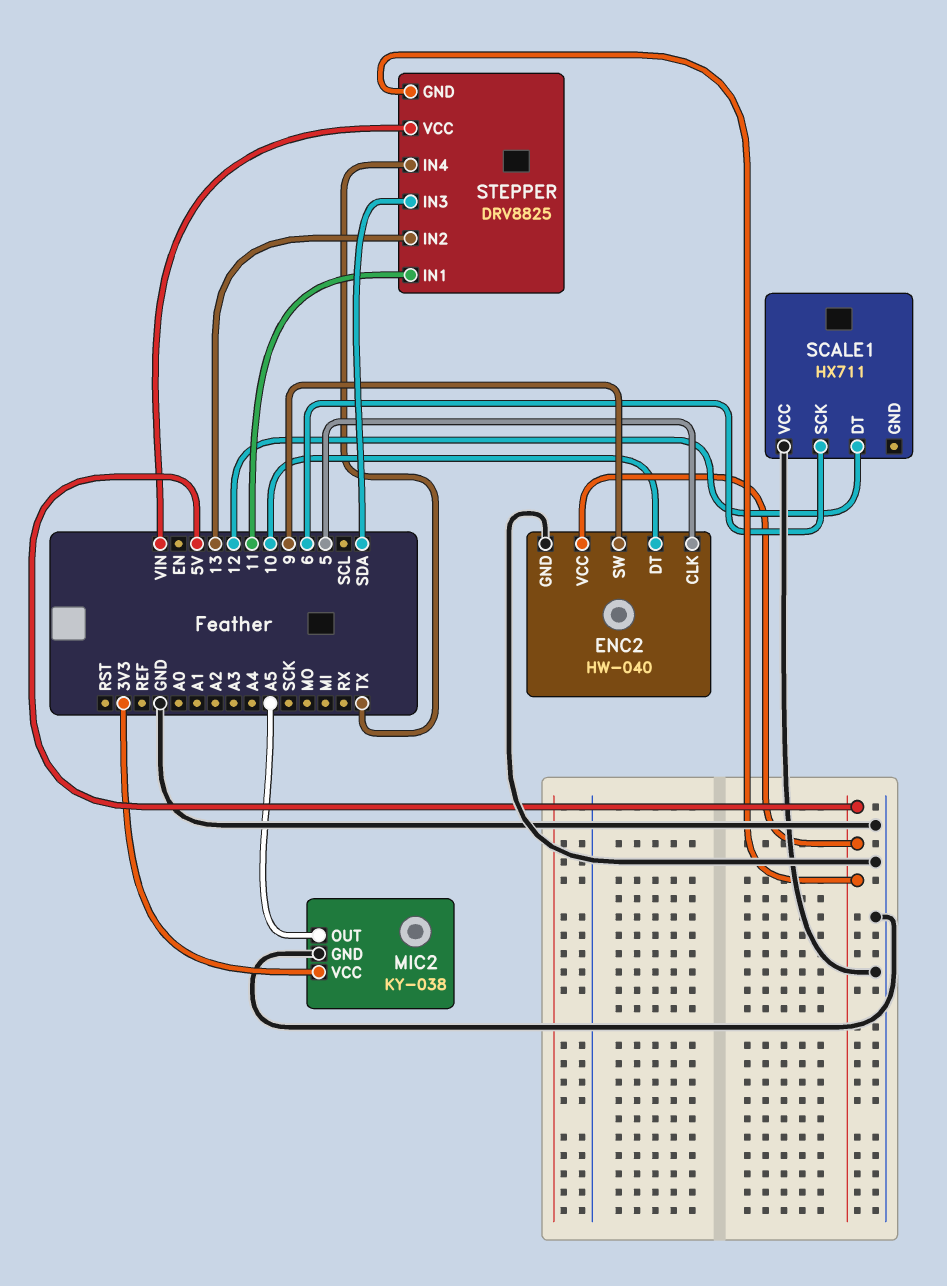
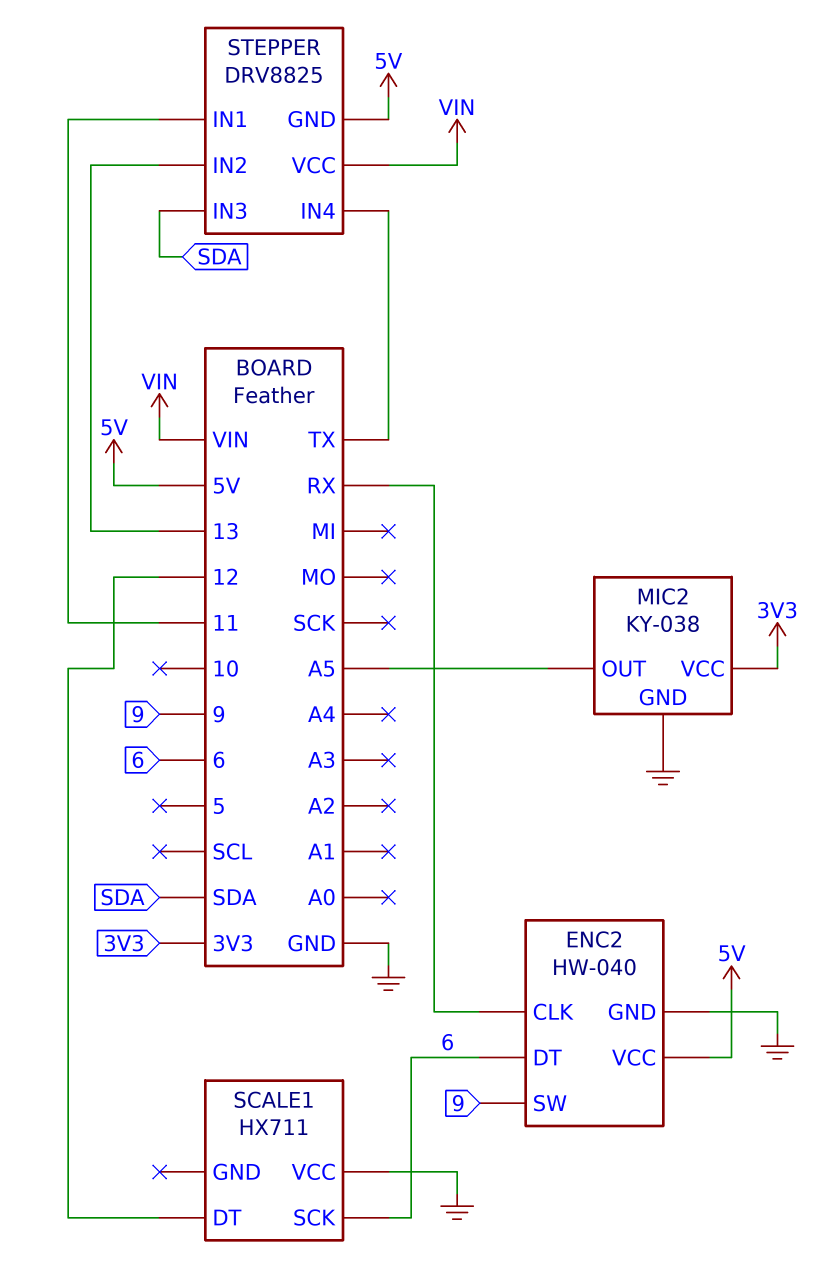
ENC2 pin CLK: 5 -> RX
ENC2 pin DT: 10 -> 6

